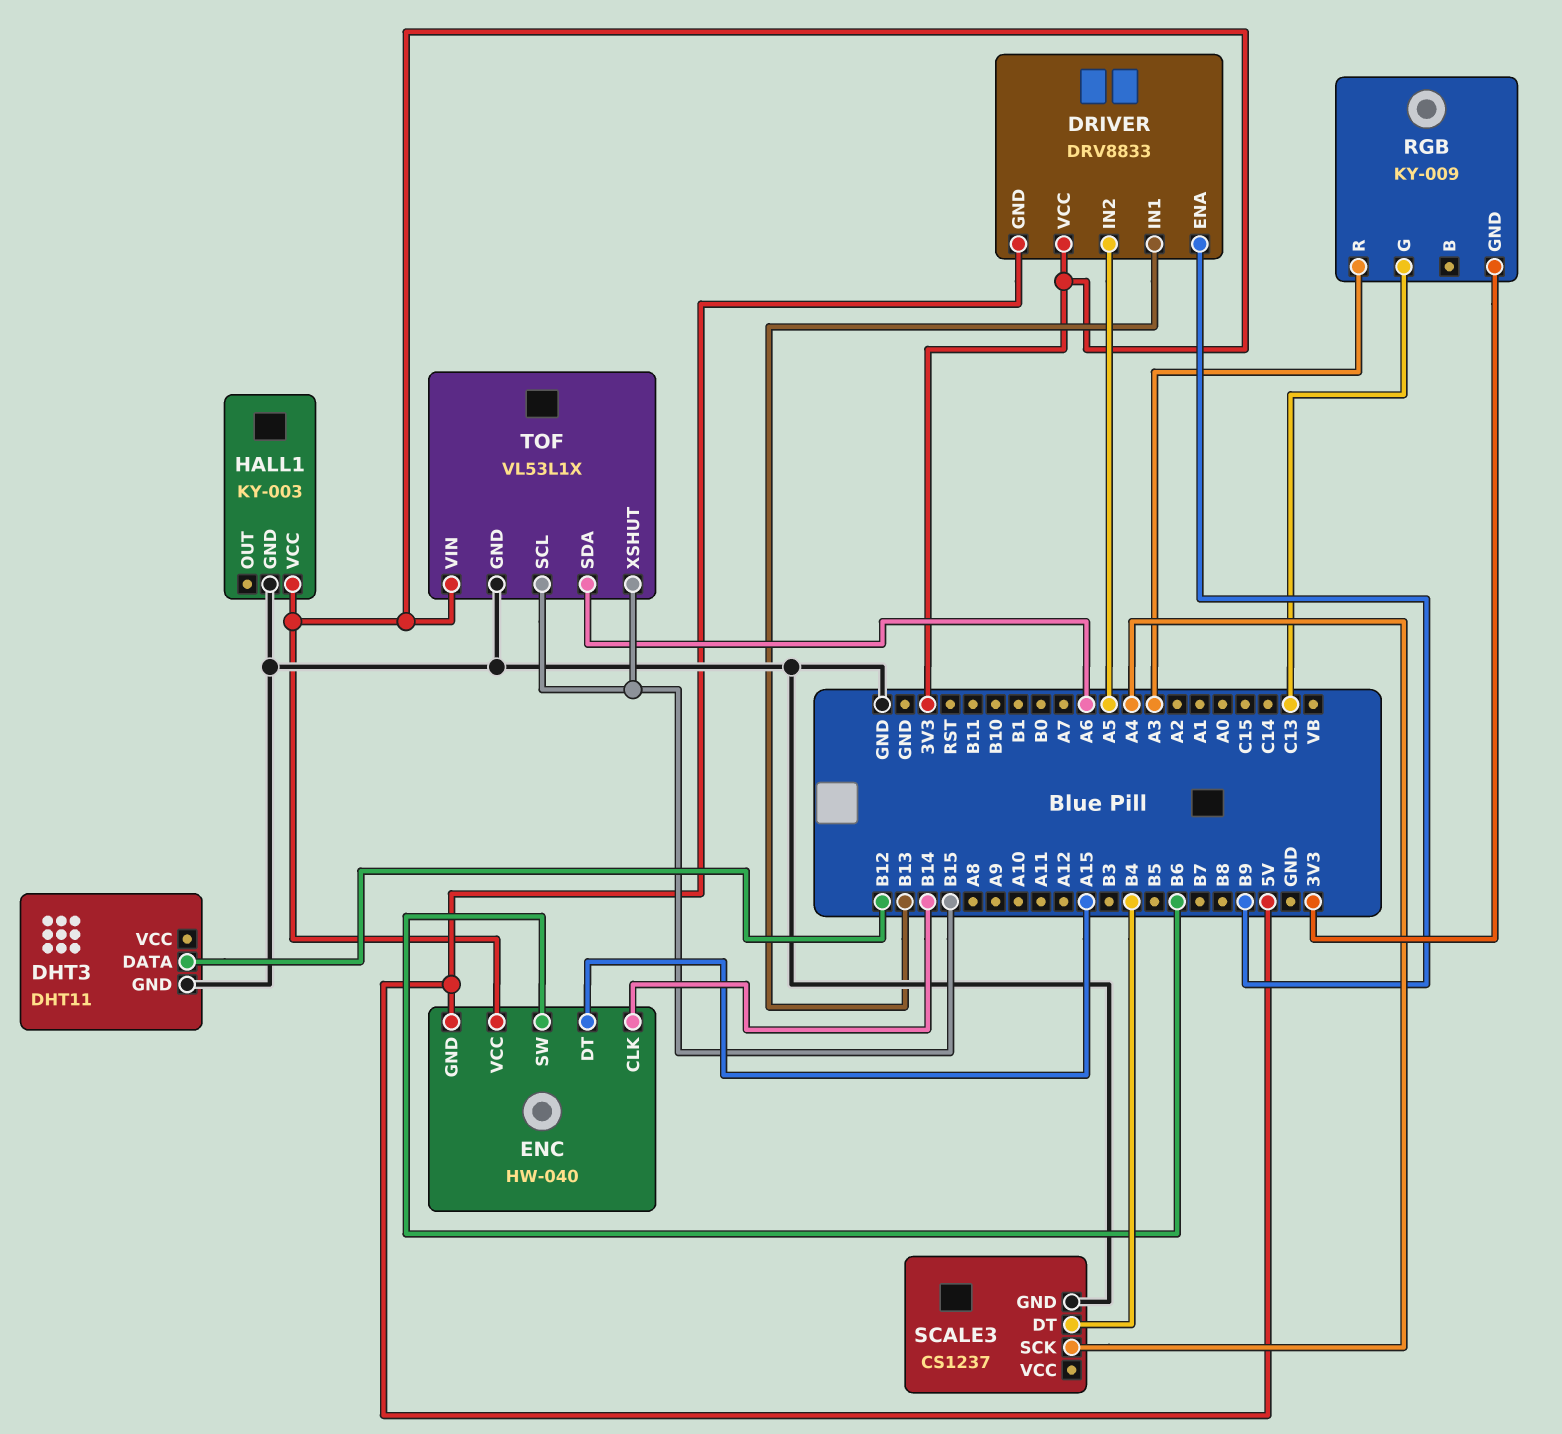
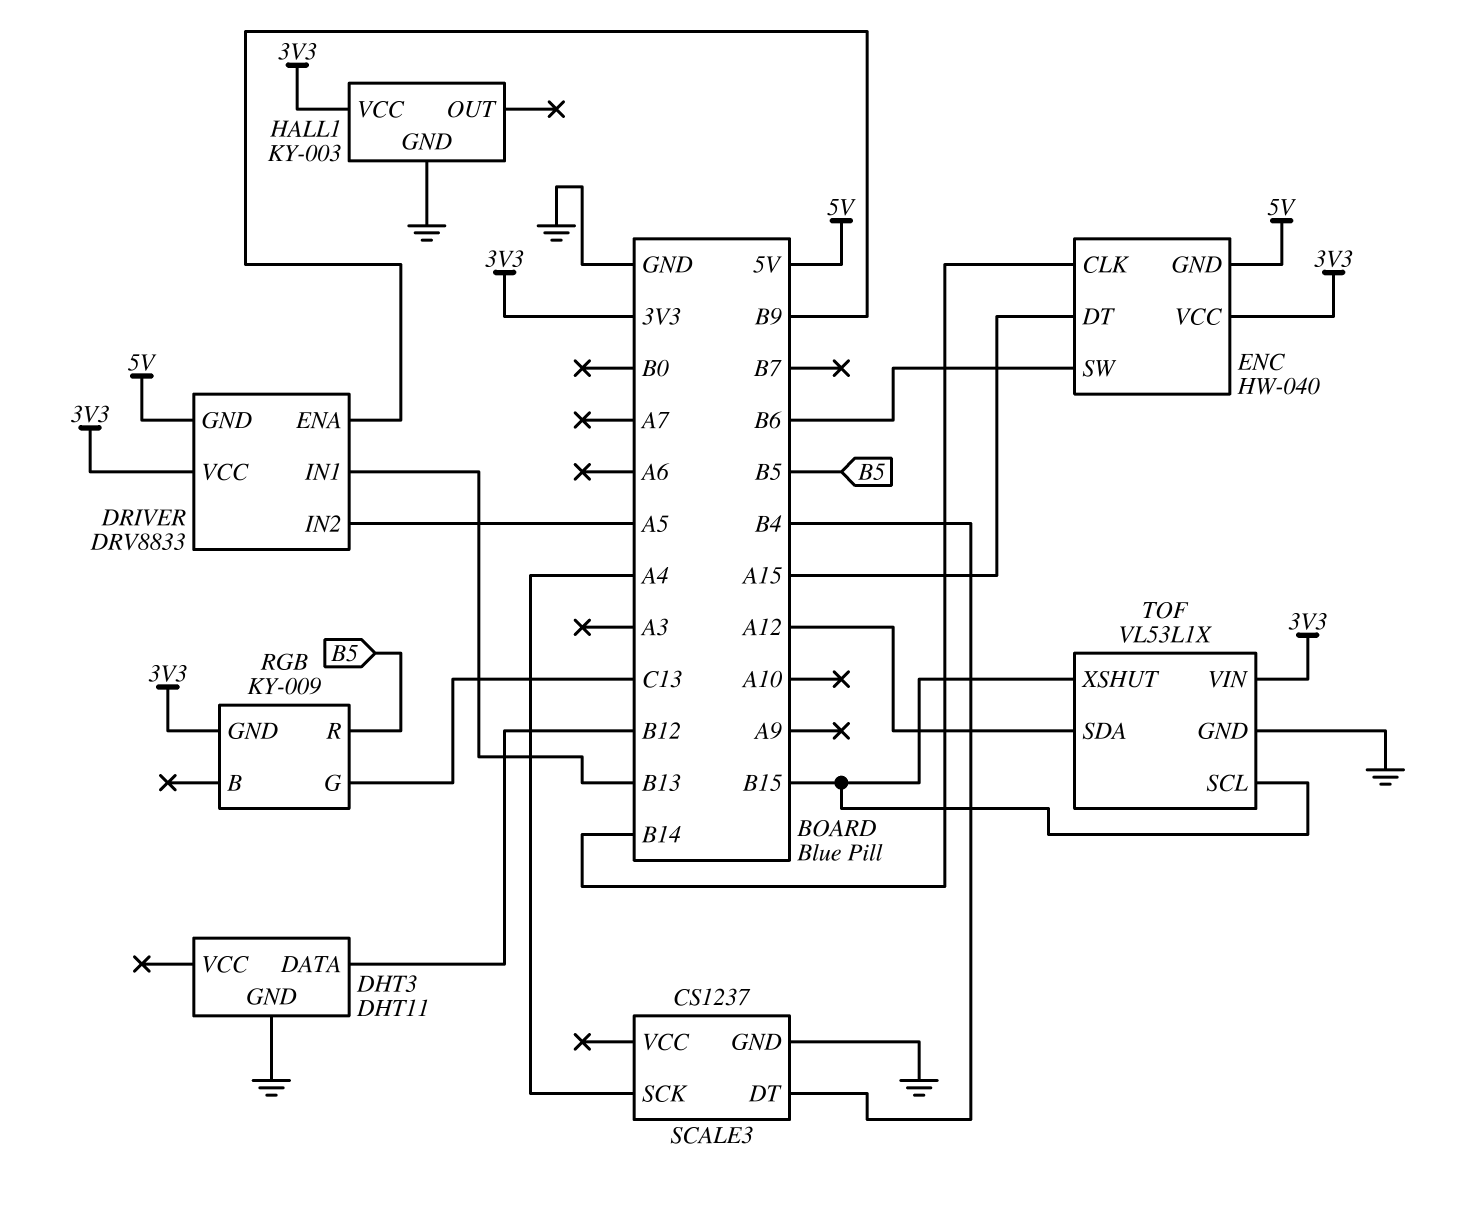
RGB pin R: A3 -> B5
TOF pin SDA: A6 -> A12

